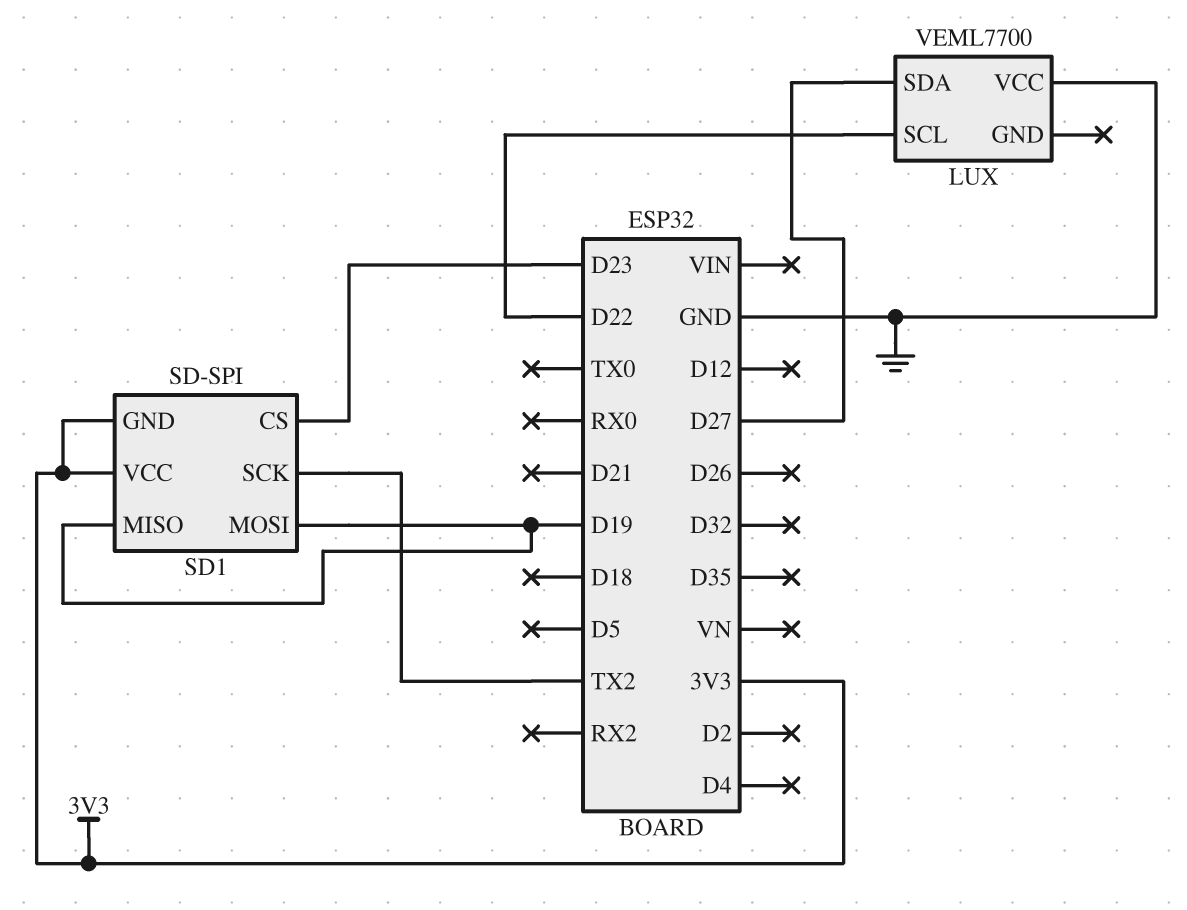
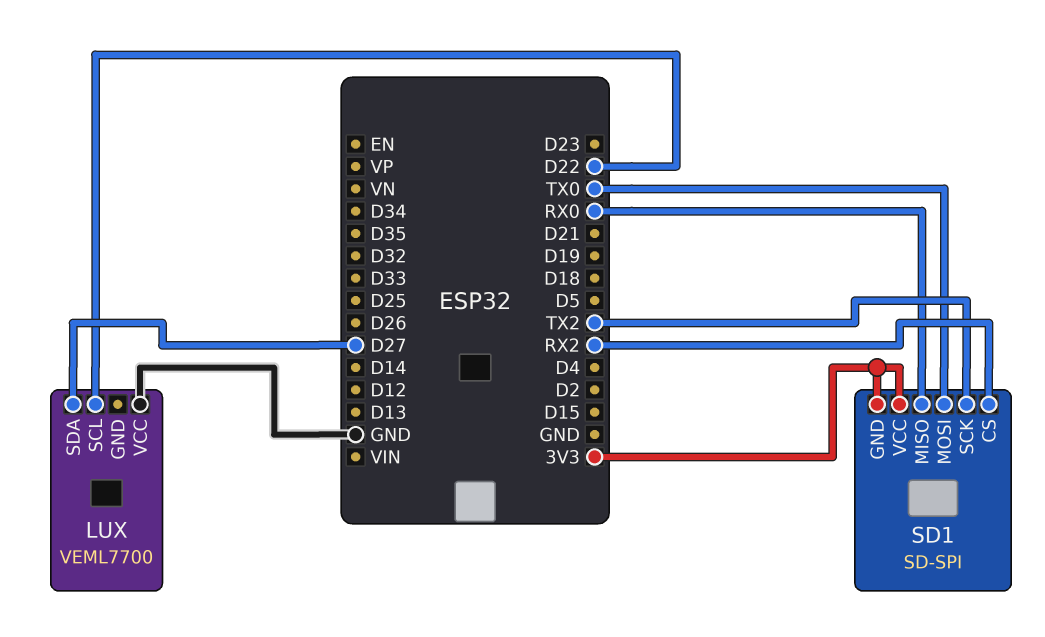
SD1 pin CS: D23 -> RX2
SD1 pin MISO: D19 -> RX0
SD1 pin MOSI: D19 -> TX0

